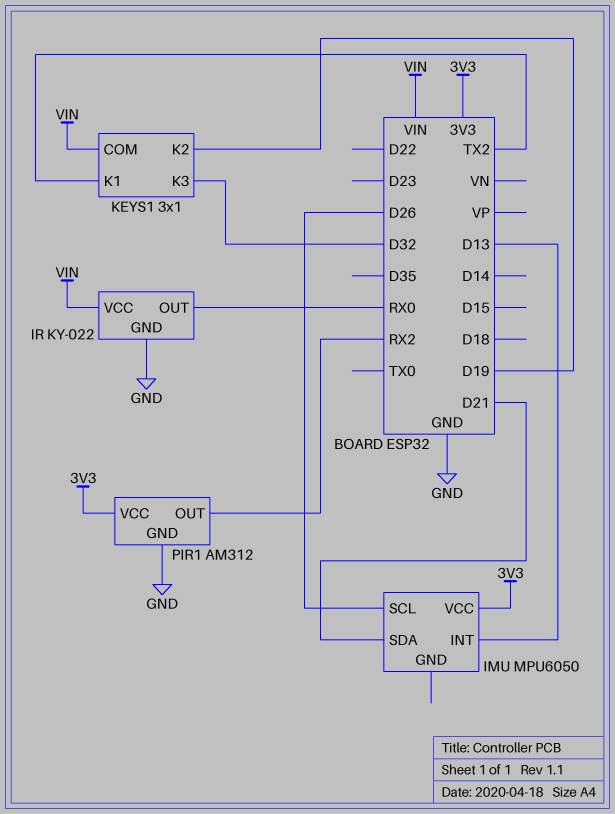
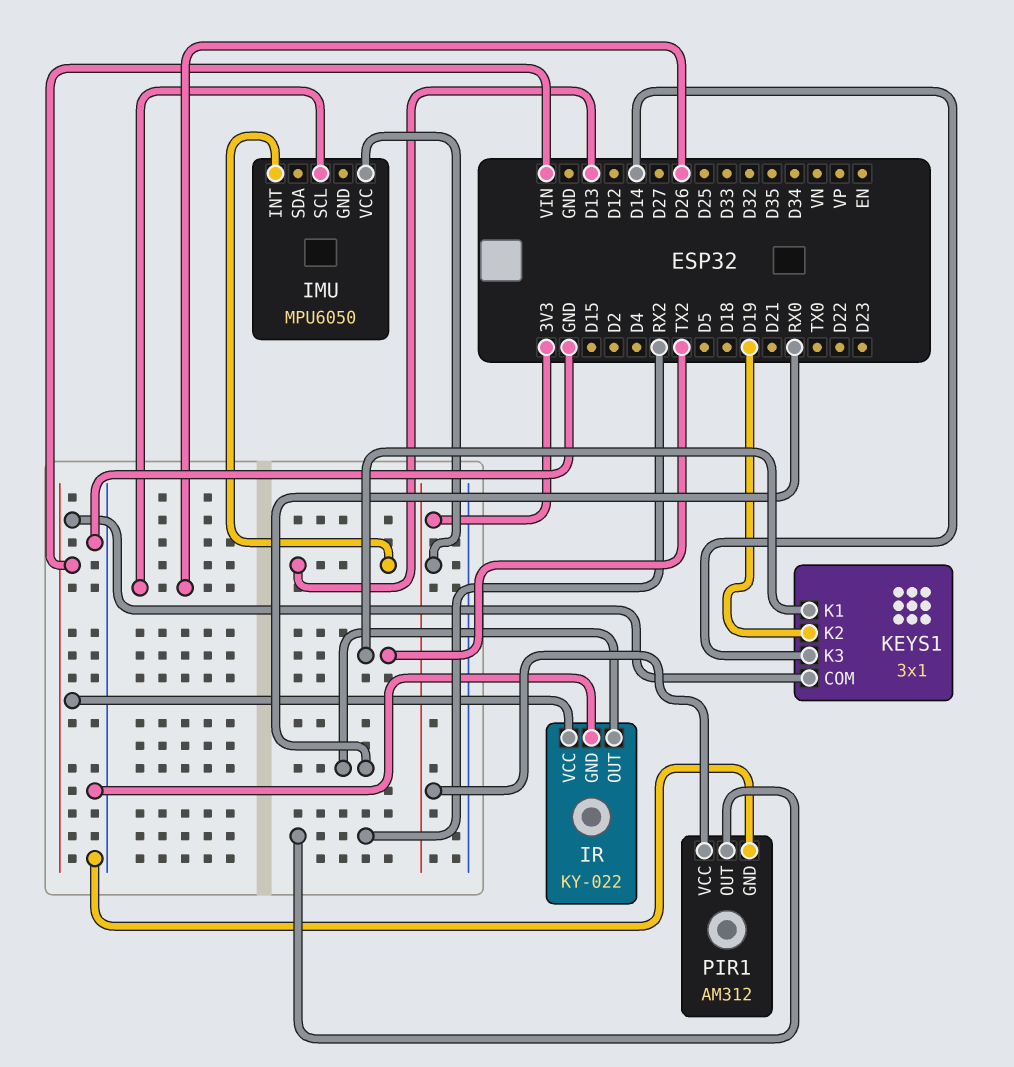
IMU pin SDA: D21 -> none
KEYS1 pin K3: D32 -> D14

